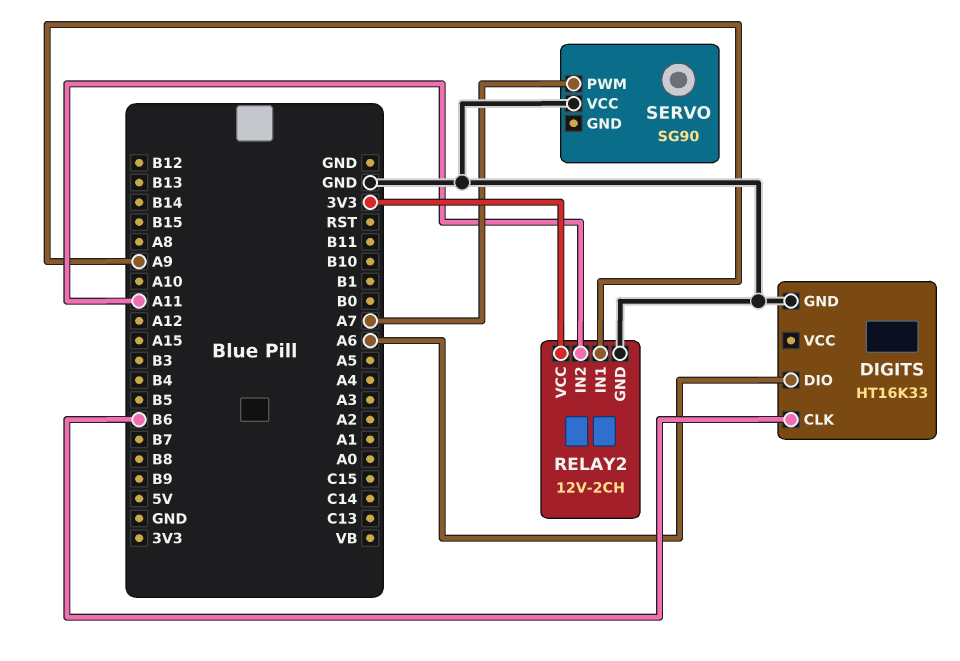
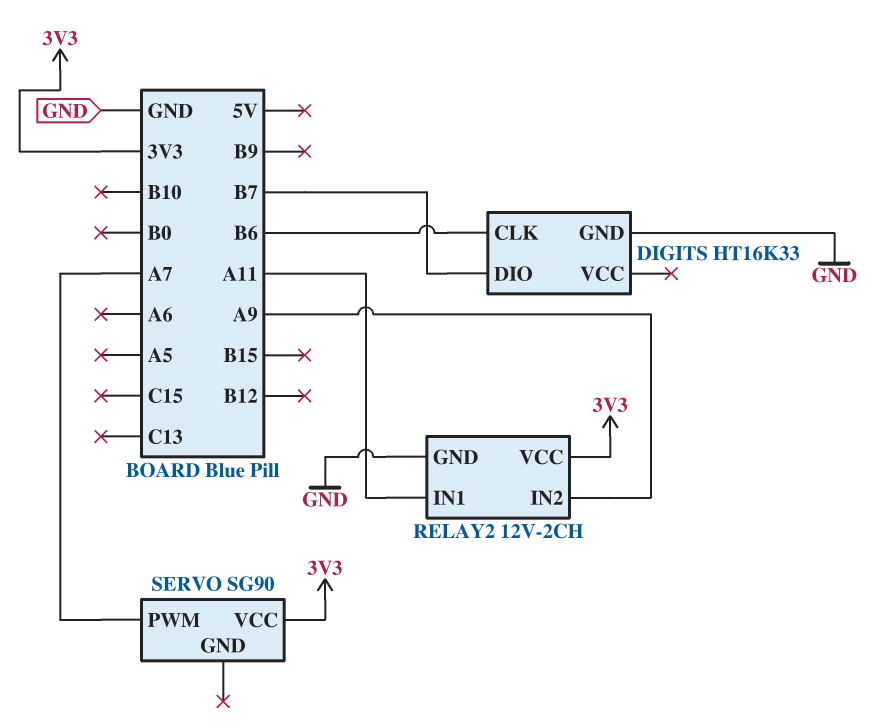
DIGITS pin DIO: A6 -> B7
RELAY2 pin IN1: A9 -> A11
RELAY2 pin IN2: A11 -> A9
SERVO pin VCC: GND -> 3V3

